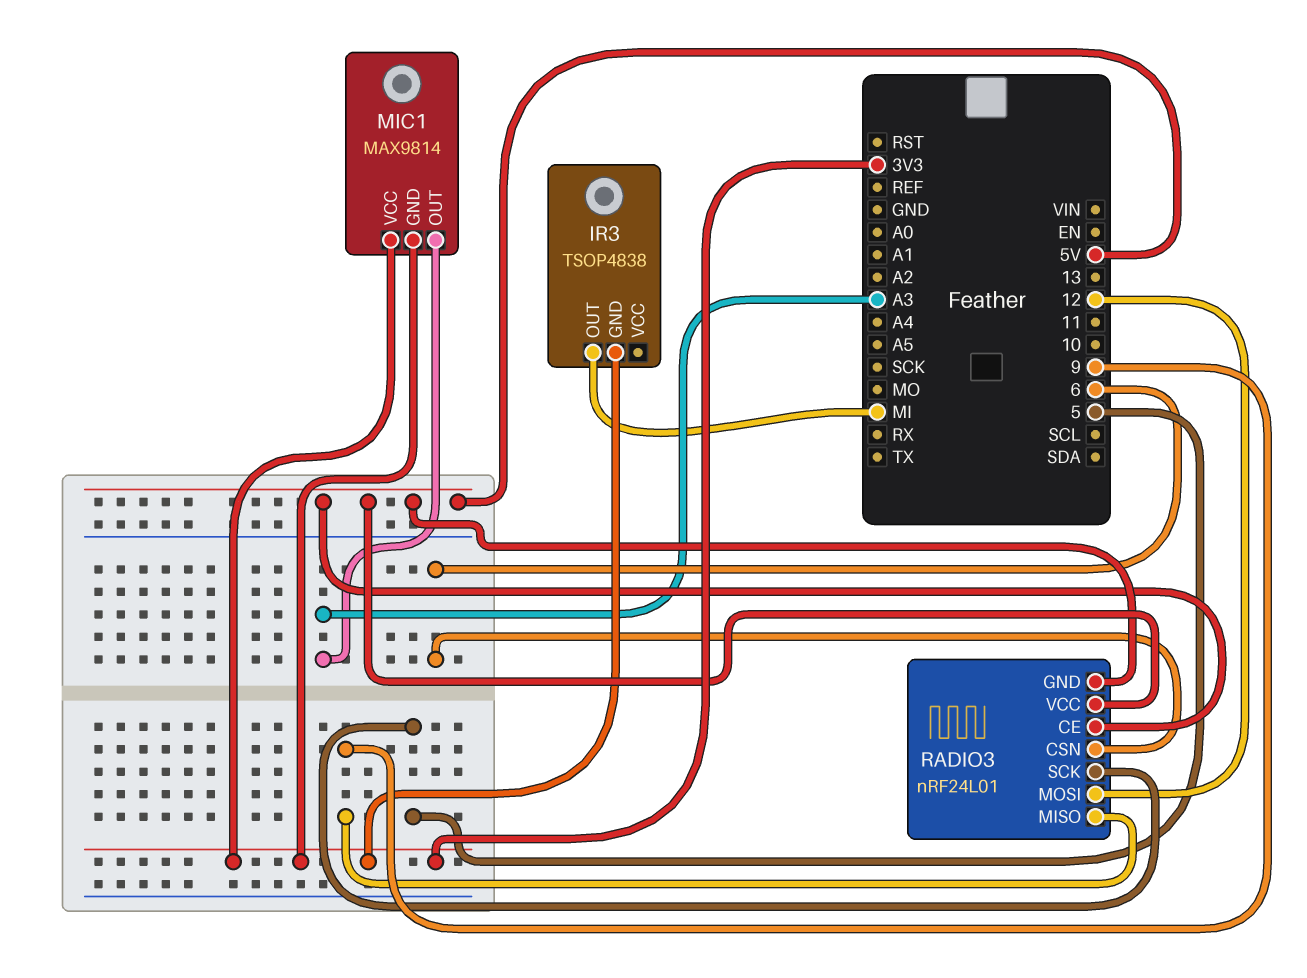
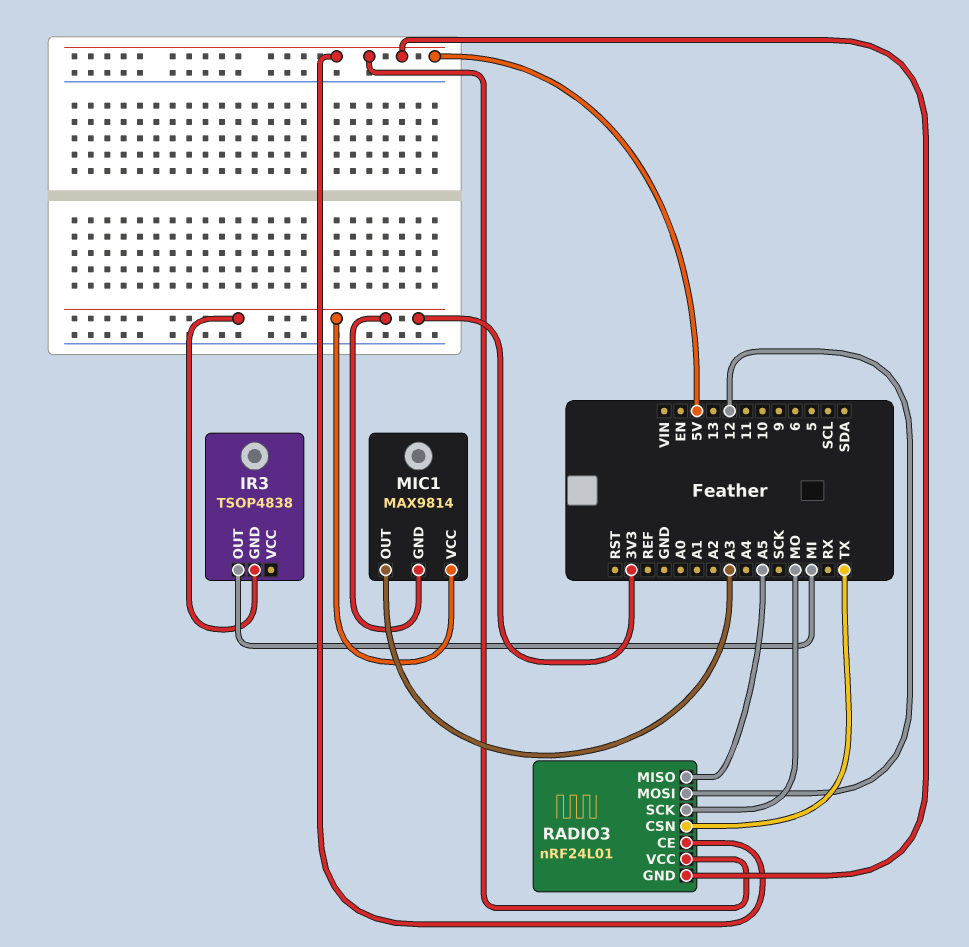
RADIO3 pin CSN: 6 -> TX
RADIO3 pin MISO: 9 -> A5
RADIO3 pin SCK: 5 -> MO

